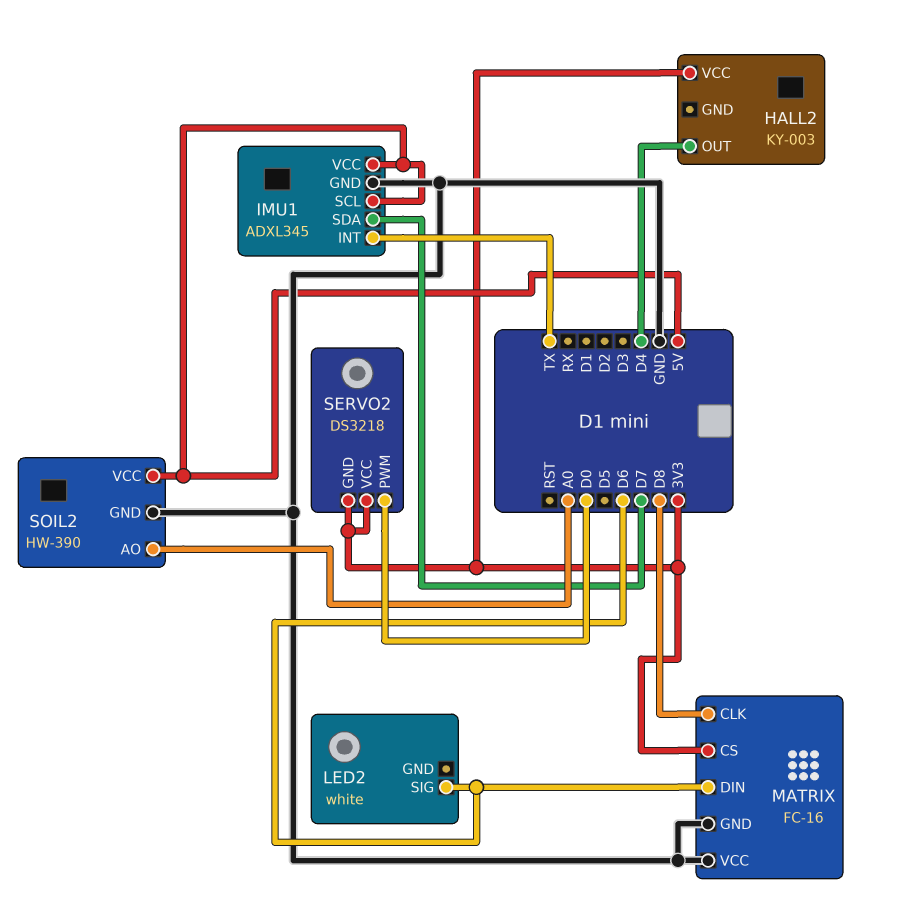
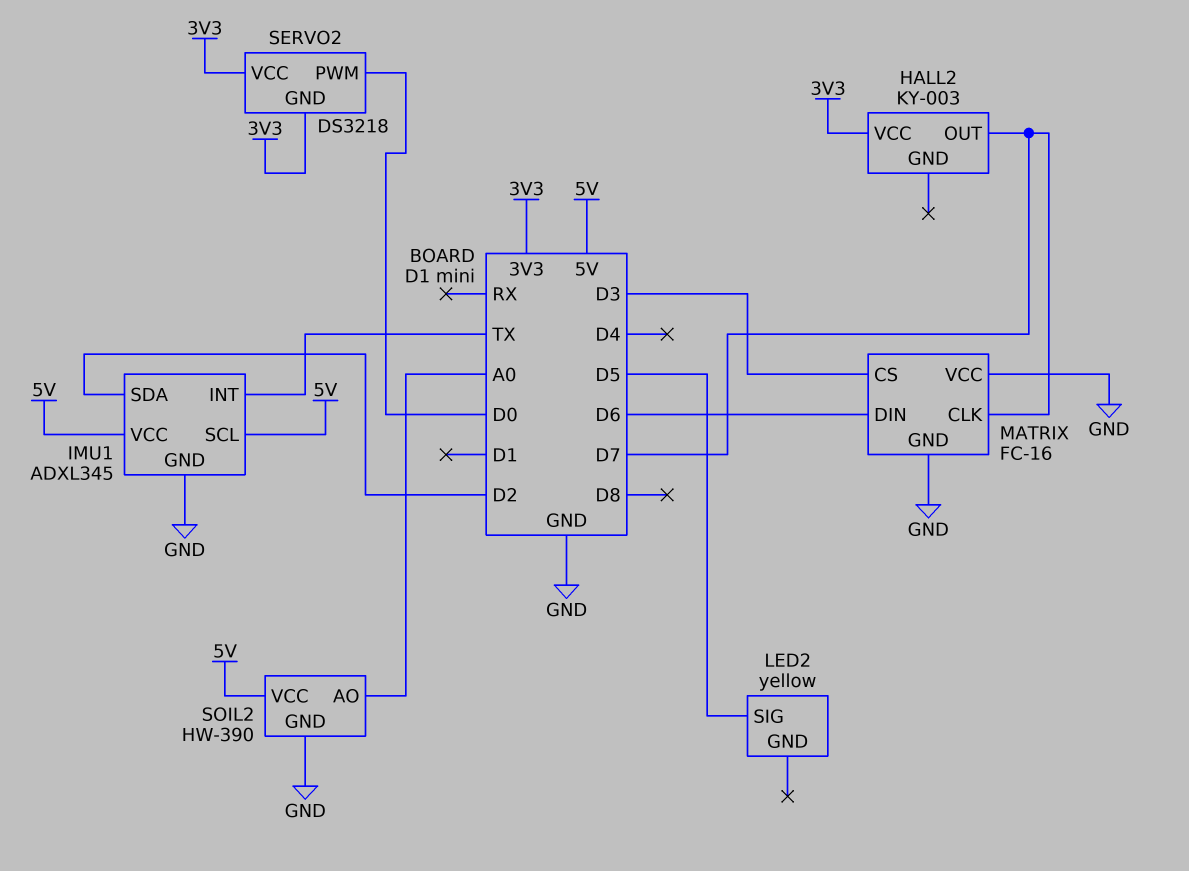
HALL2 pin OUT: D4 -> D7
IMU1 pin SDA: D7 -> D2
LED2: white -> yellow
LED2 pin SIG: D6 -> D5
MATRIX pin CLK: D8 -> D7
MATRIX pin CS: 3V3 -> D3

